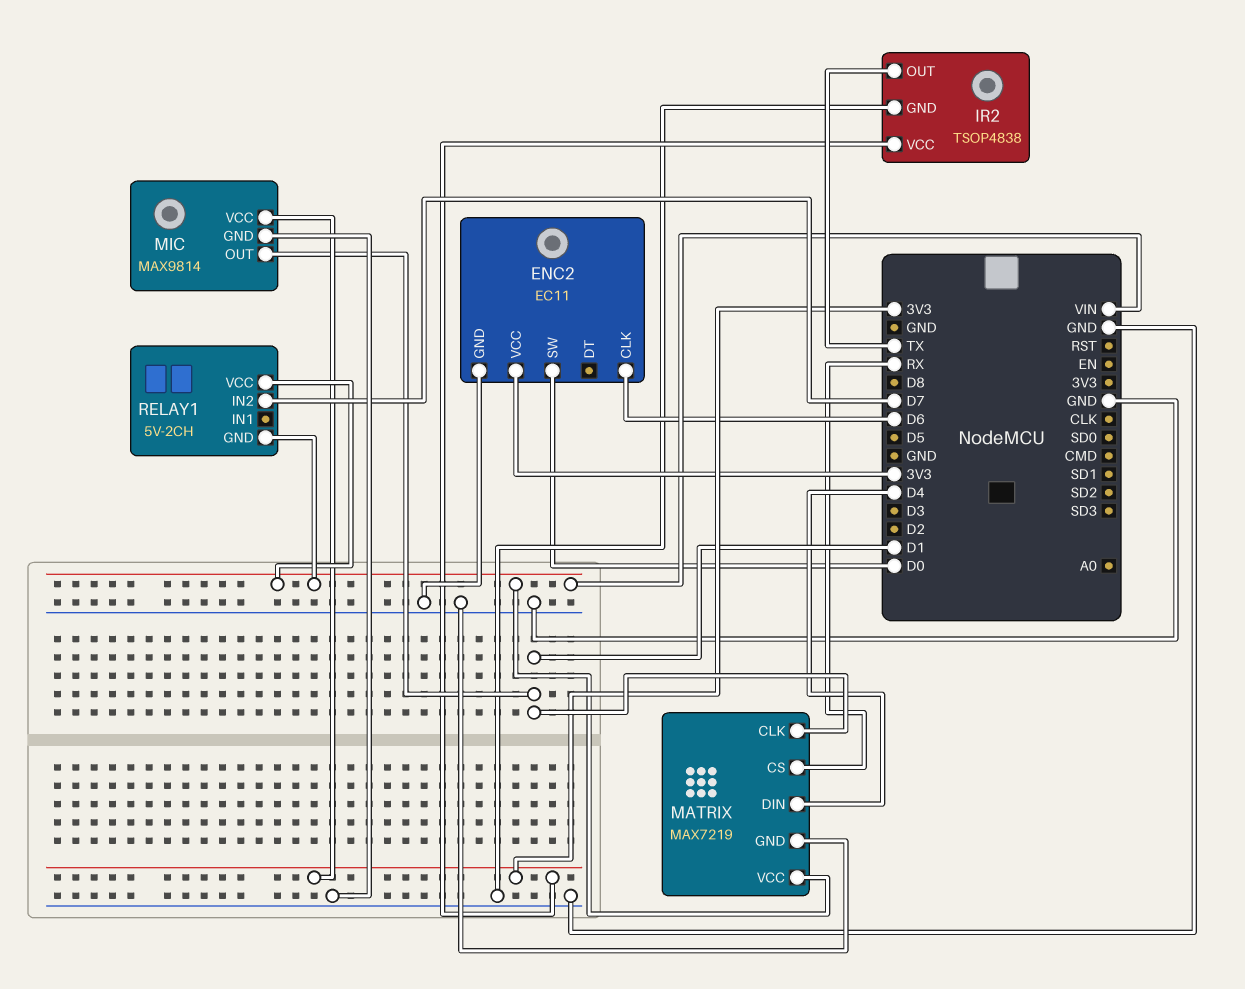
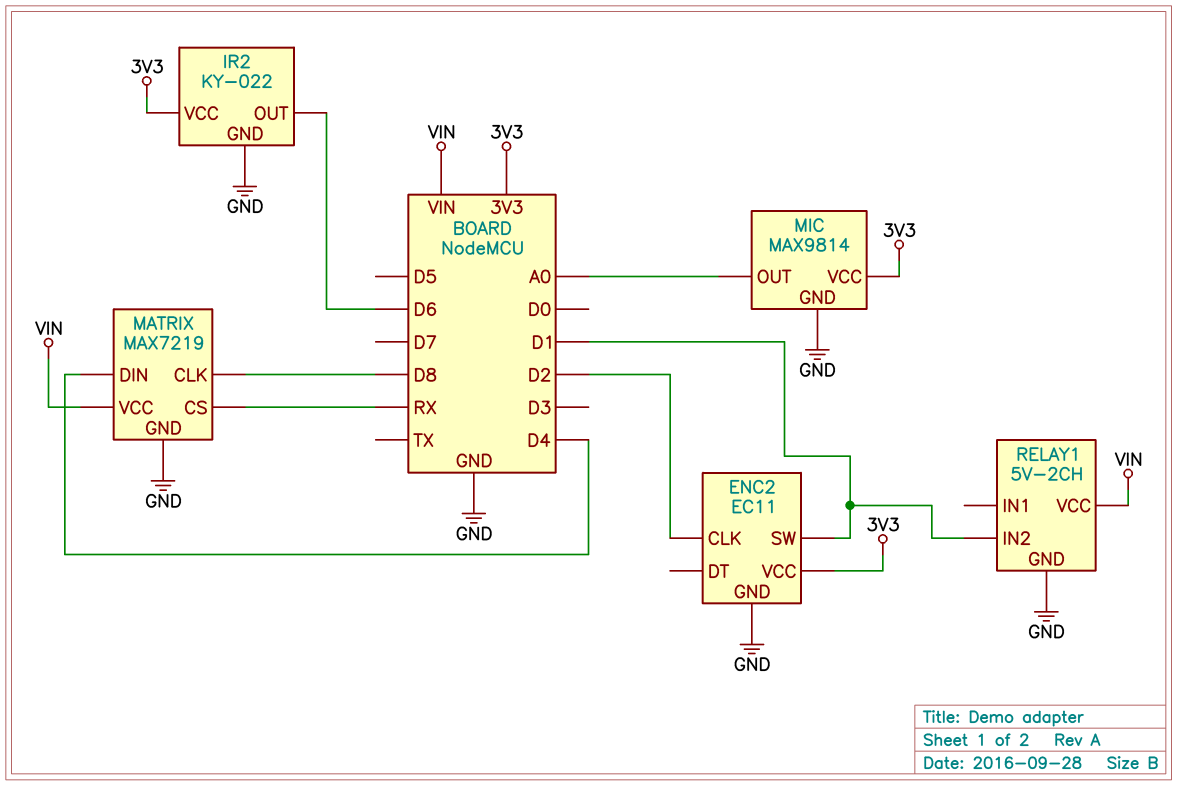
ENC2 pin CLK: D6 -> D2
ENC2 pin SW: D0 -> D1
IR2: TSOP4838 -> KY-022
IR2 pin OUT: TX -> D6
MATRIX pin CLK: D1 -> D8
MIC pin OUT: D1 -> A0
RELAY1 pin GND: VIN -> GND
RELAY1 pin IN2: D7 -> D1

